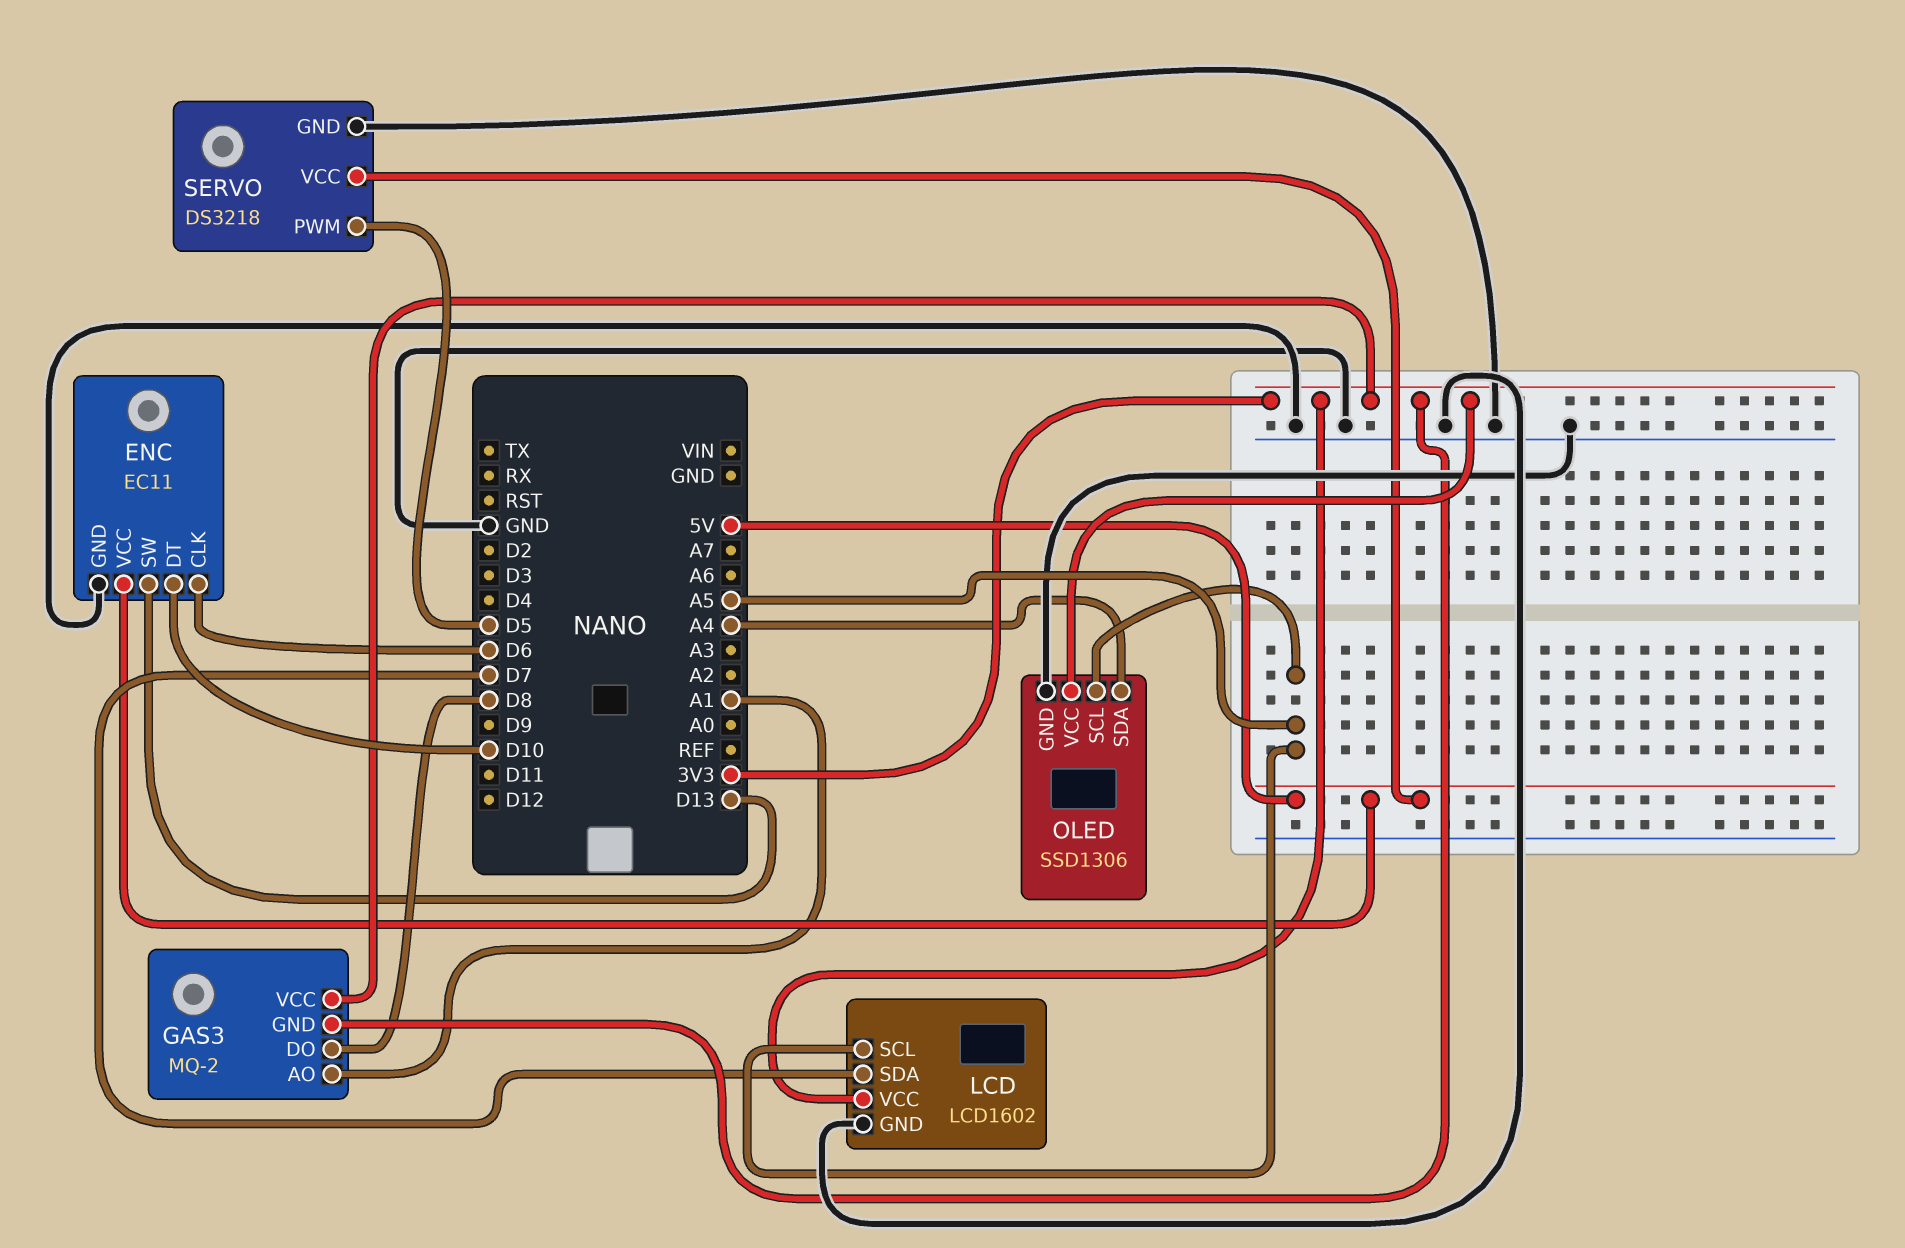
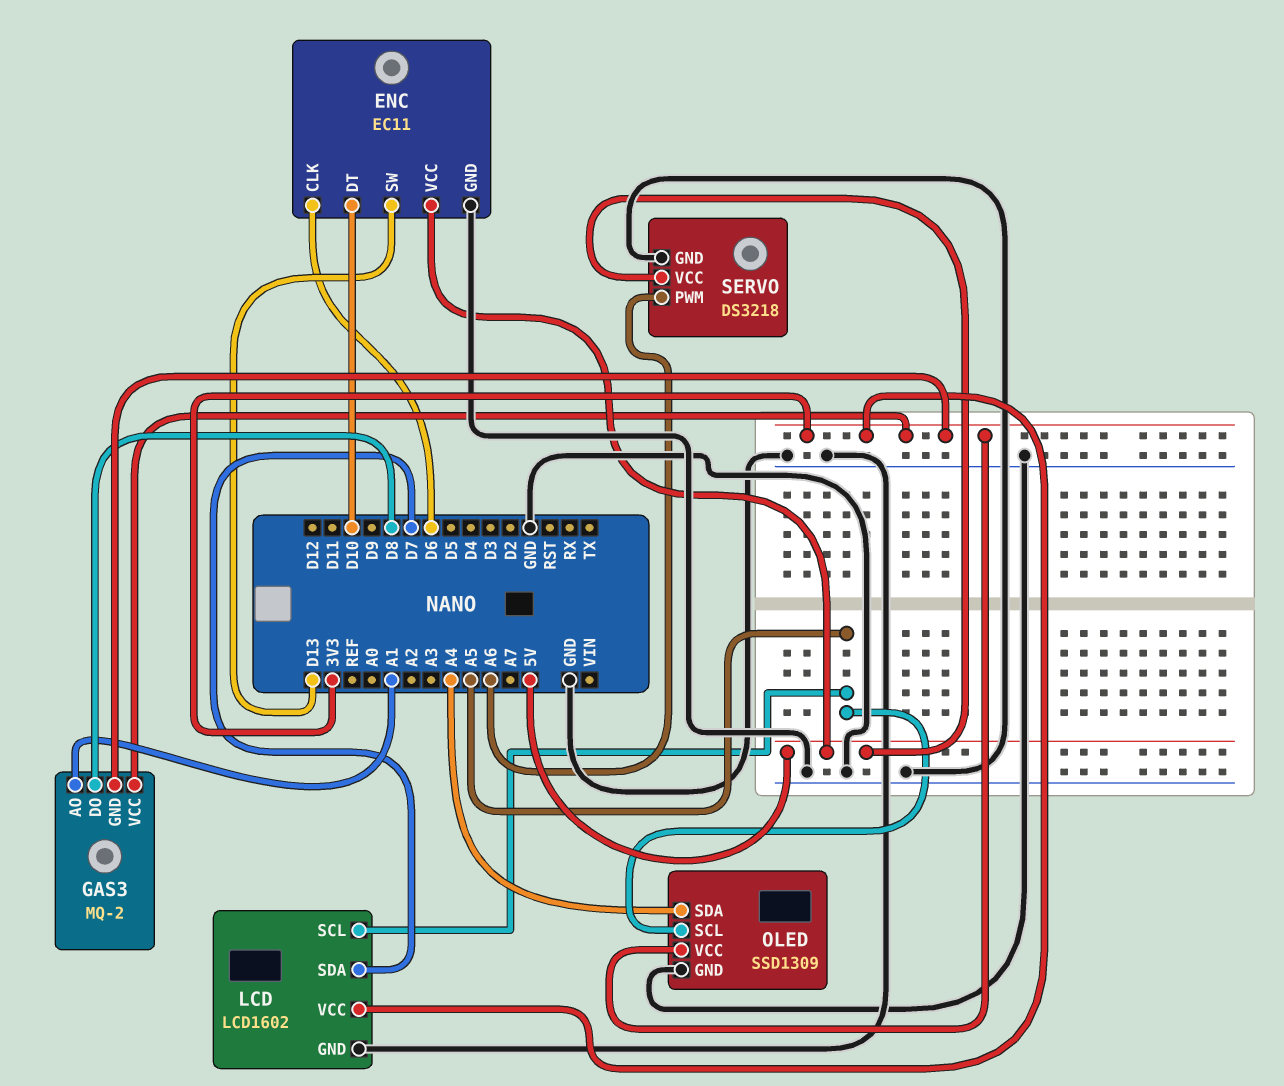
OLED: SSD1306 -> SSD1309
SERVO pin PWM: D5 -> A6

